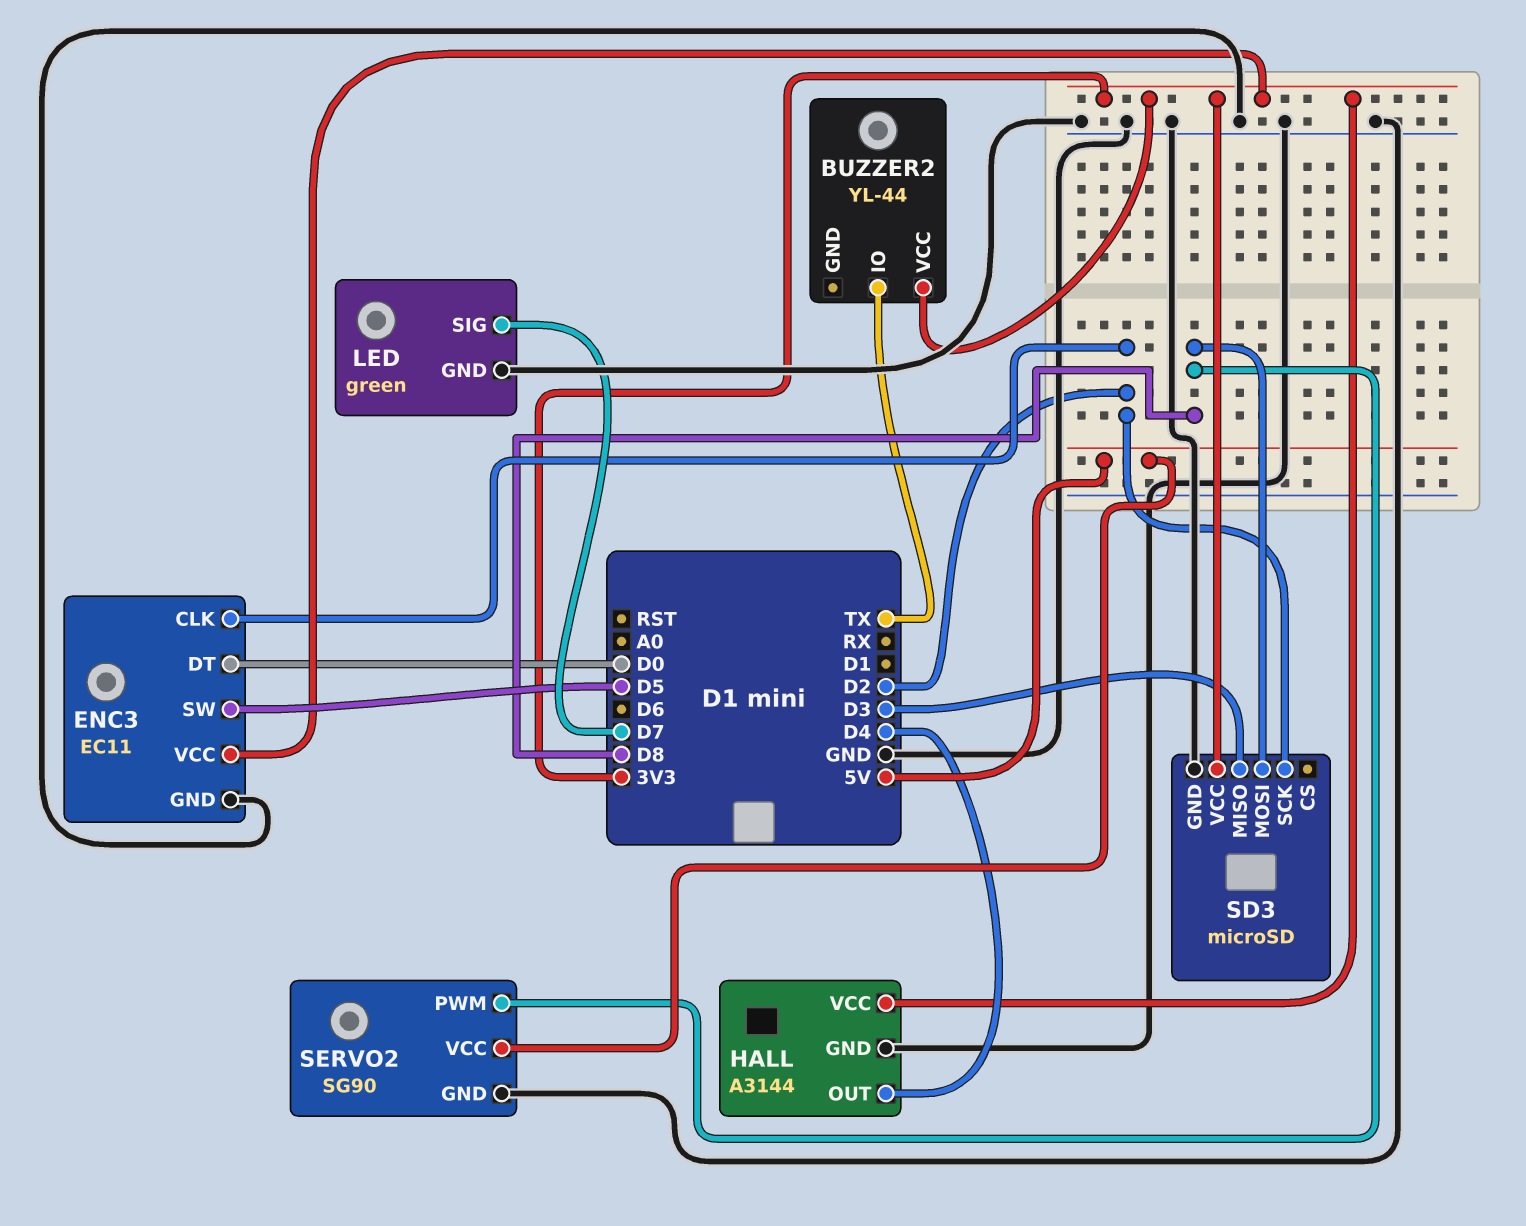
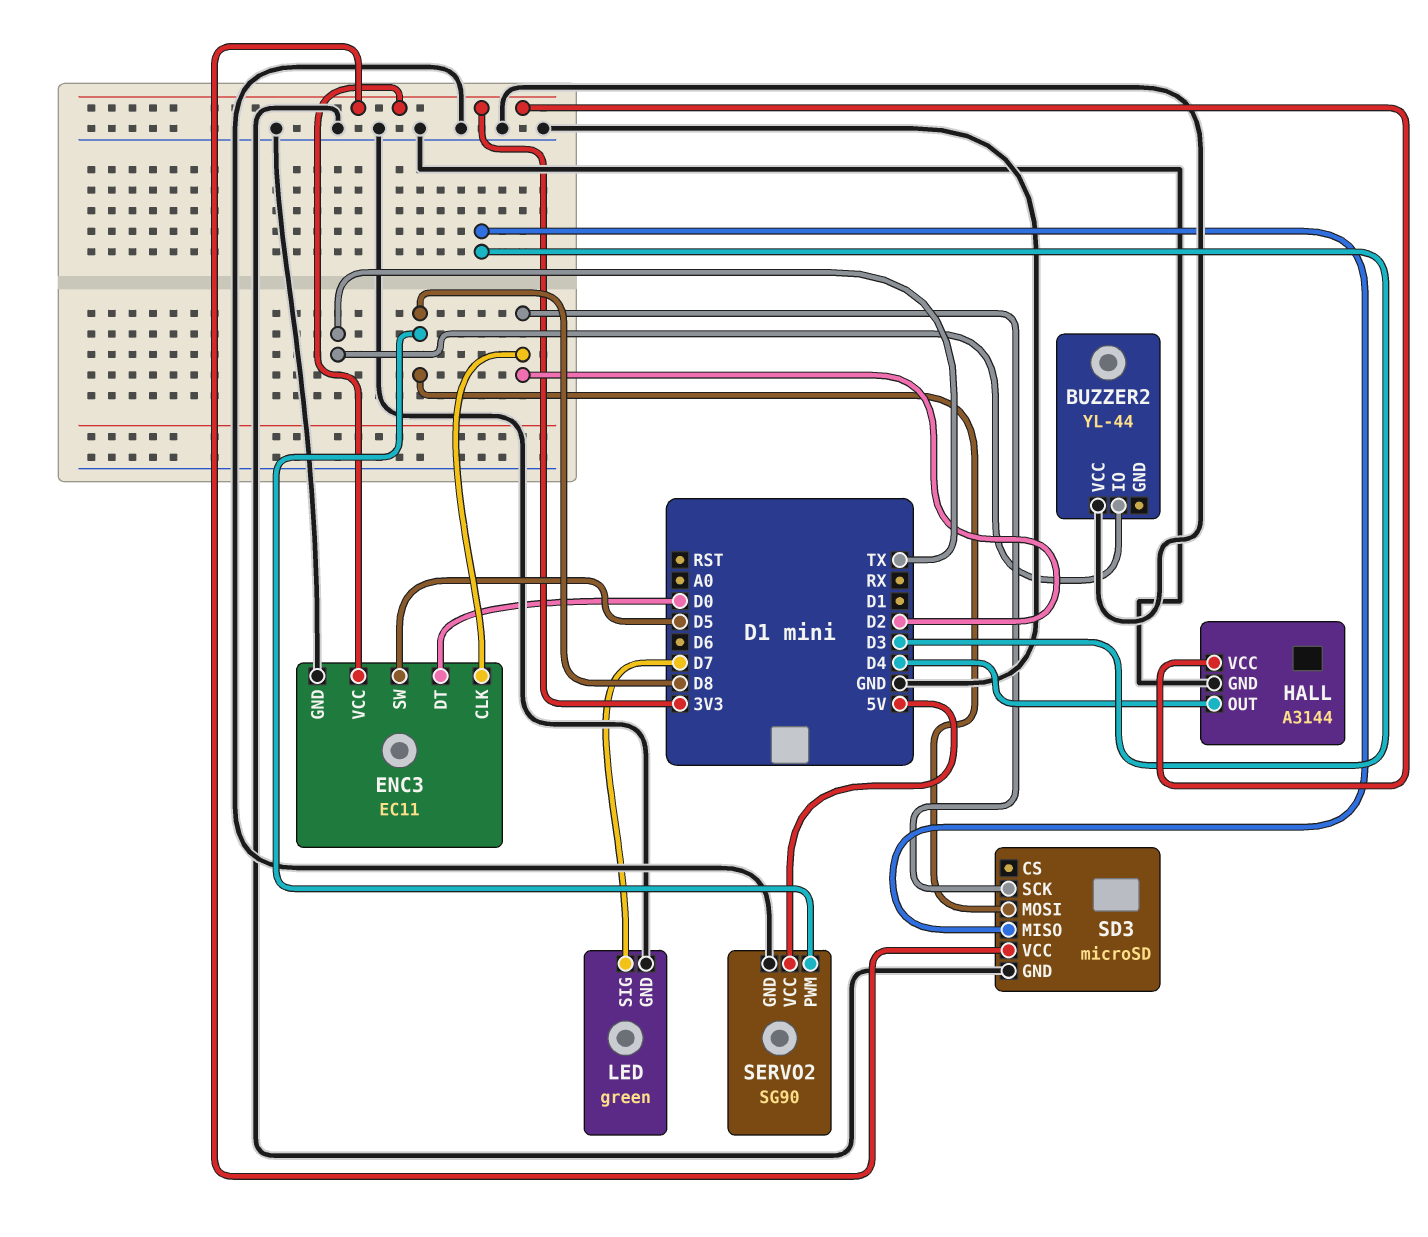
BUZZER2 pin VCC: 3V3 -> GND

